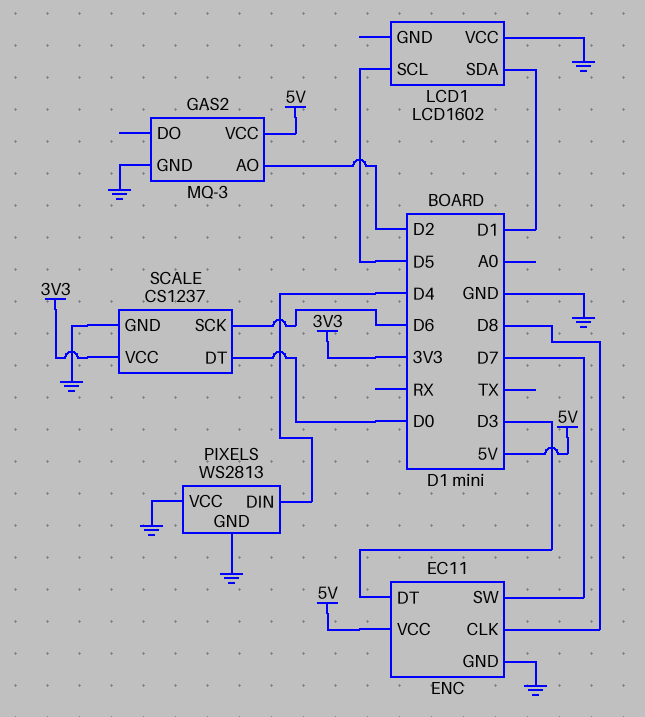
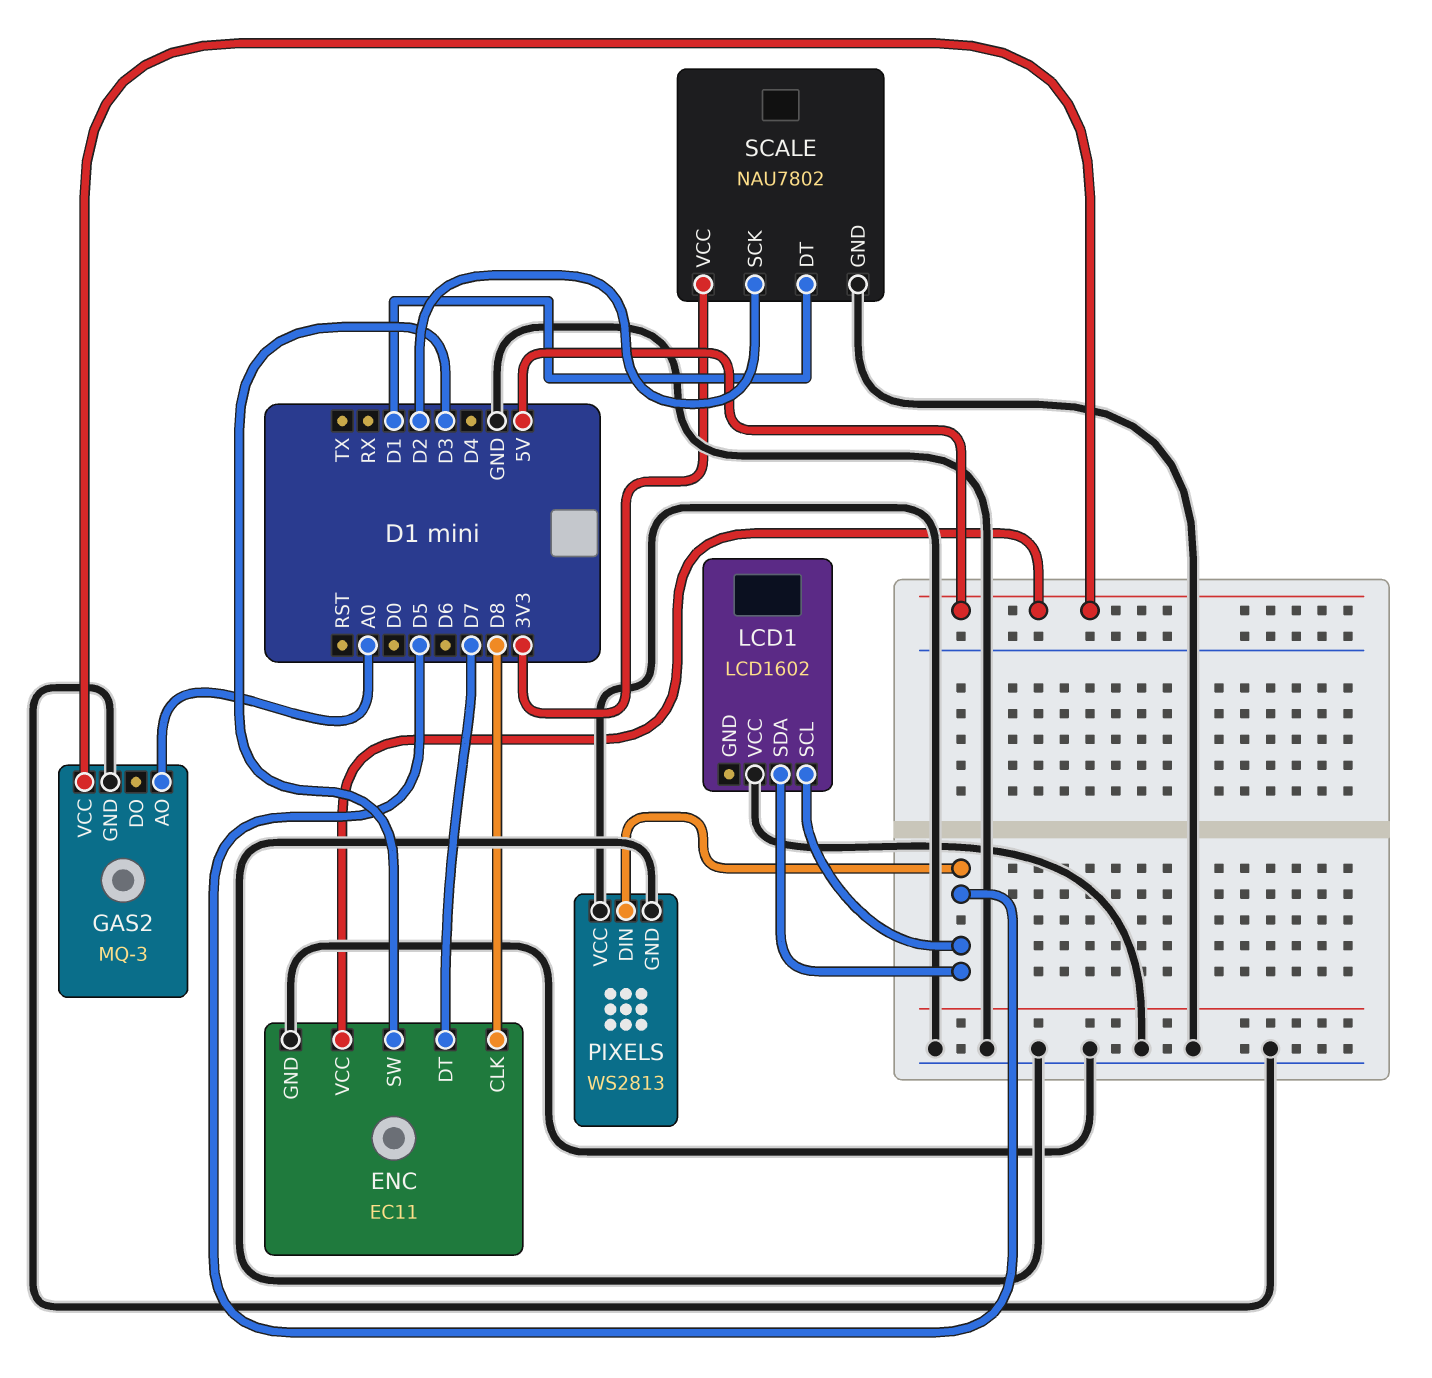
ENC pin DT: D3 -> D7
ENC pin SW: D7 -> D3
GAS2 pin AO: D2 -> A0
LCD1 pin SDA: D1 -> D5
PIXELS pin DIN: D4 -> D5
SCALE: CS1237 -> NAU7802
SCALE pin DT: D0 -> D1
SCALE pin SCK: D6 -> D2

